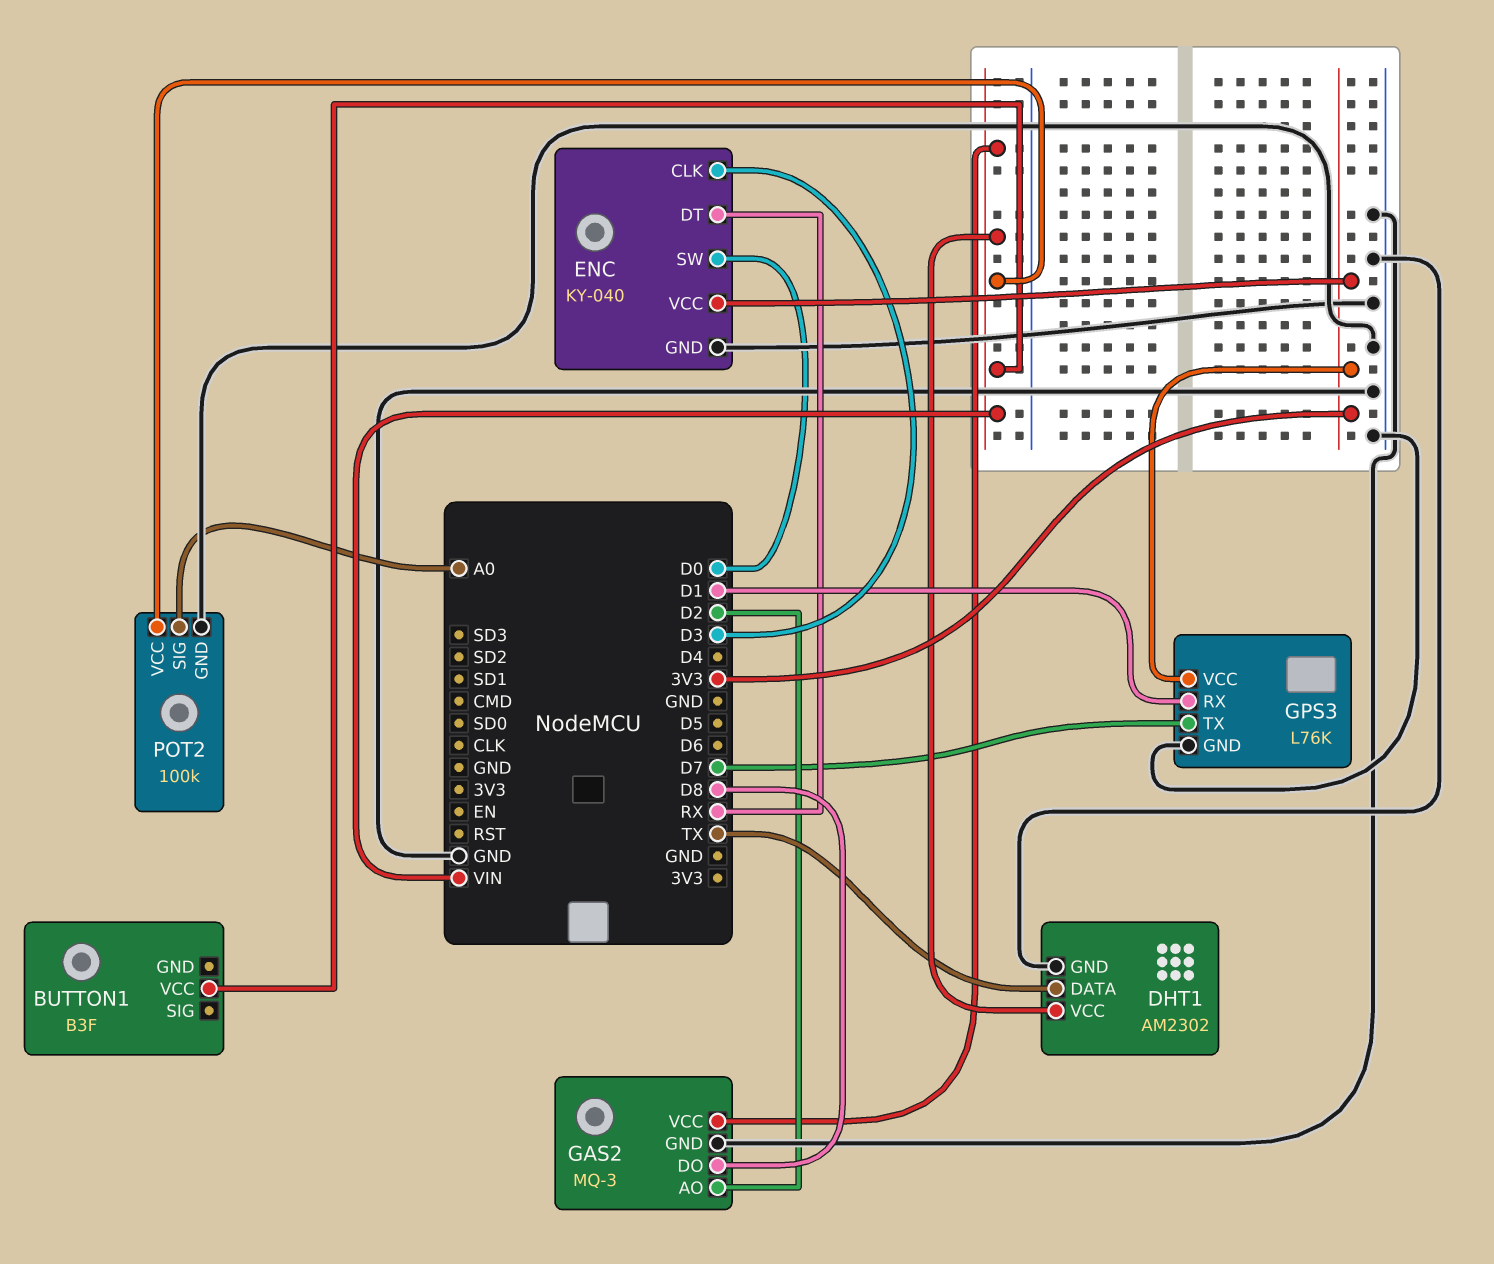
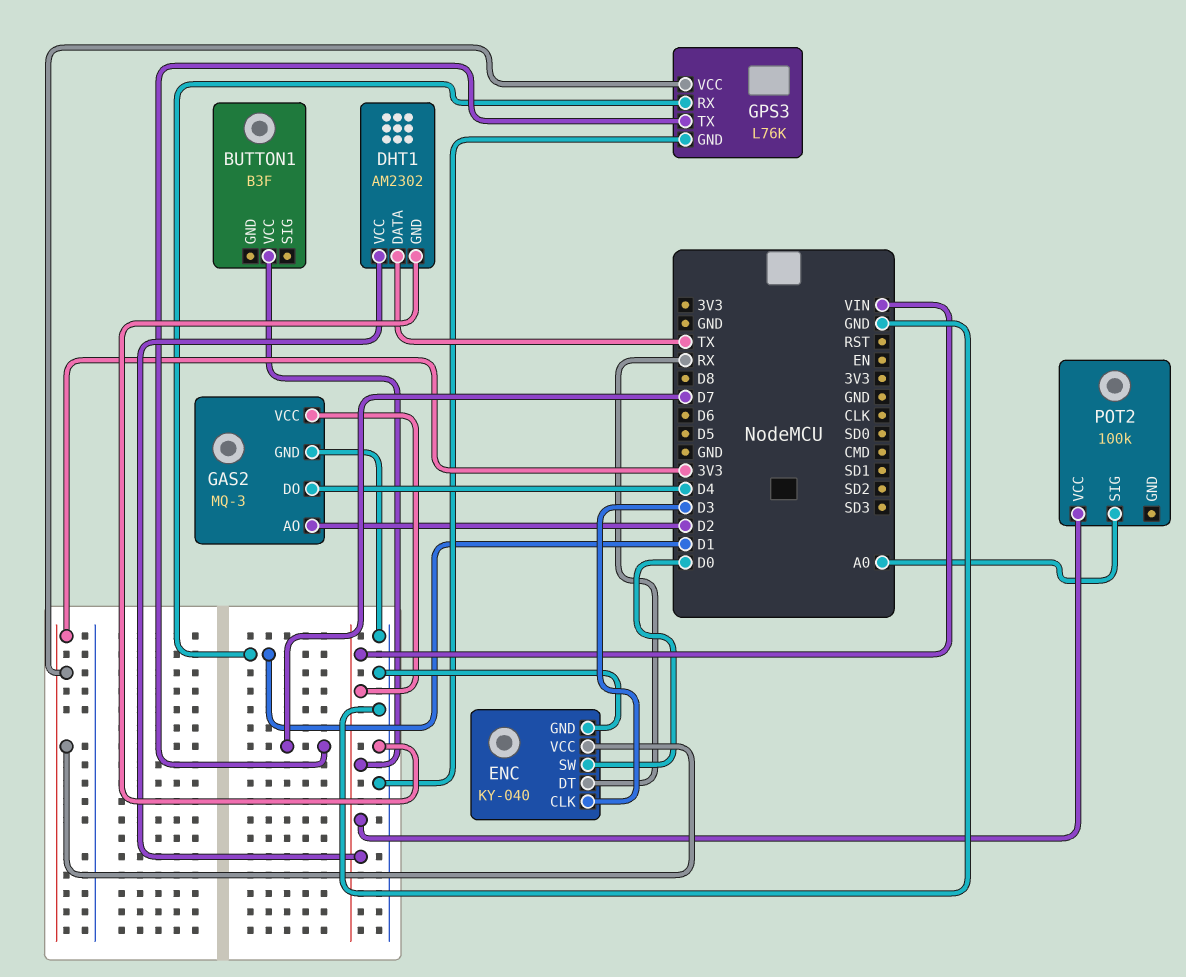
GAS2 pin DO: D8 -> D4
POT2 pin GND: GND -> none

